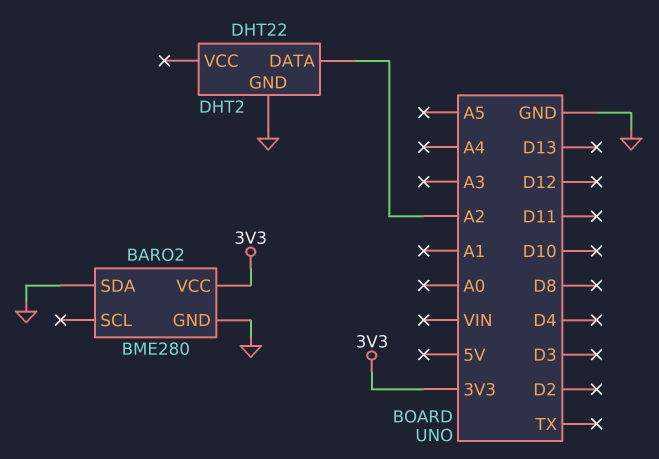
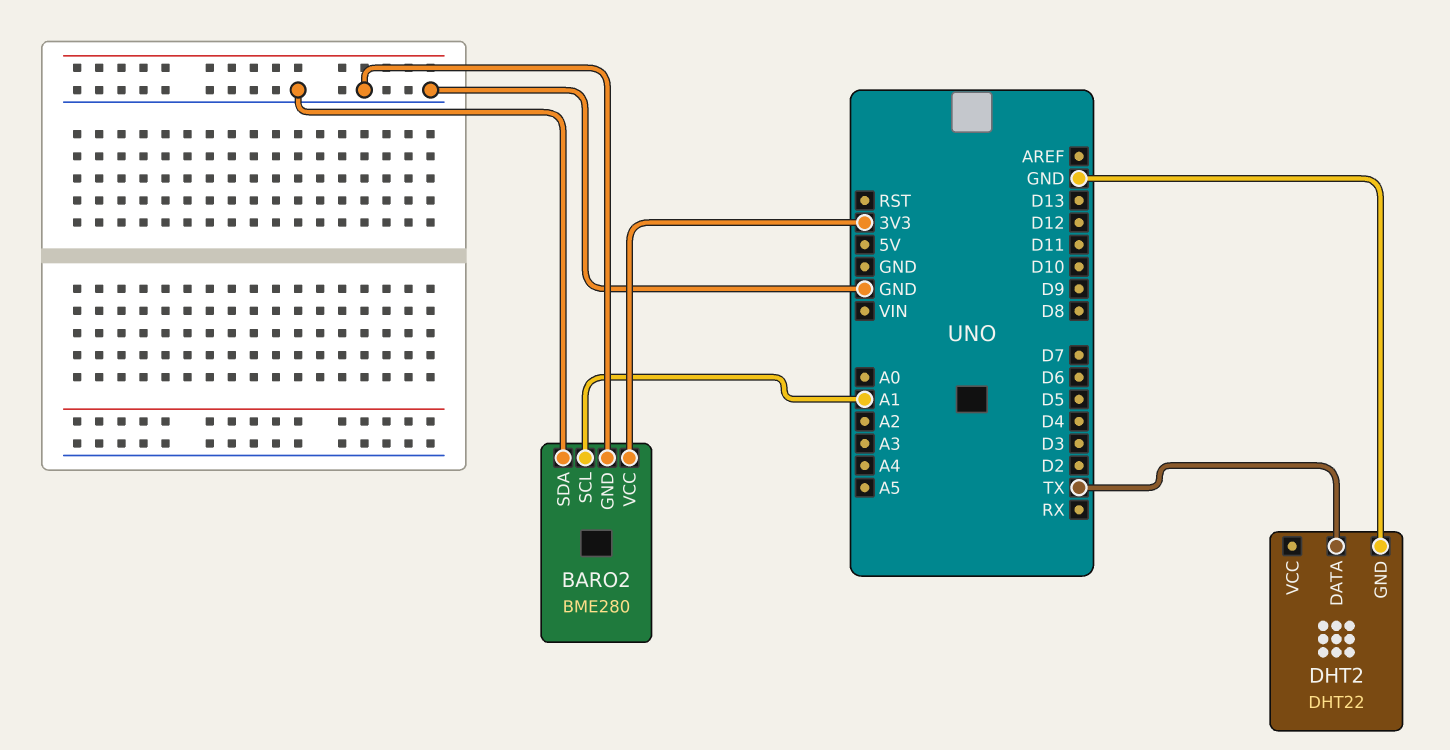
BARO2 pin SCL: none -> A1
DHT2 pin DATA: A2 -> TX

